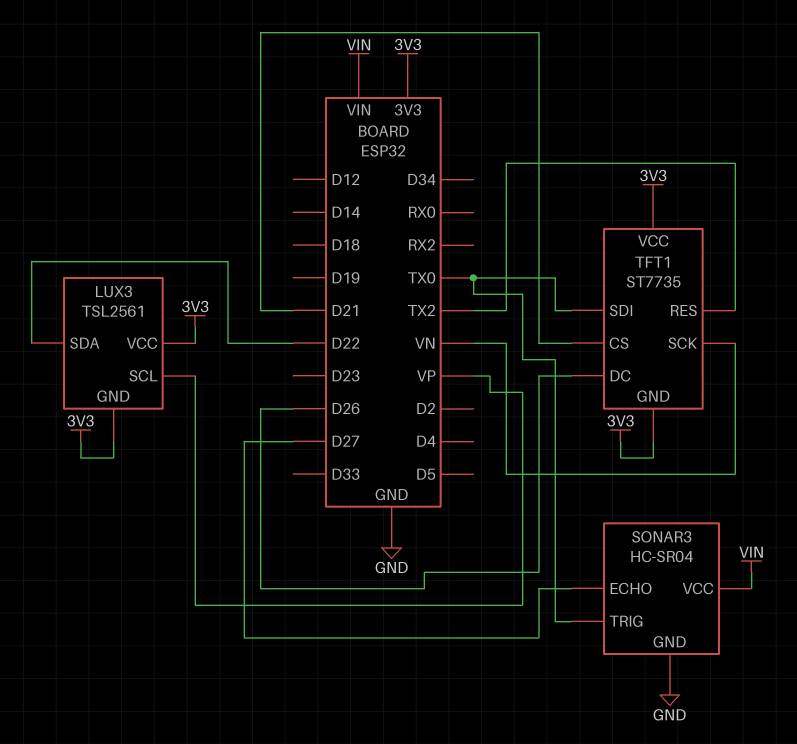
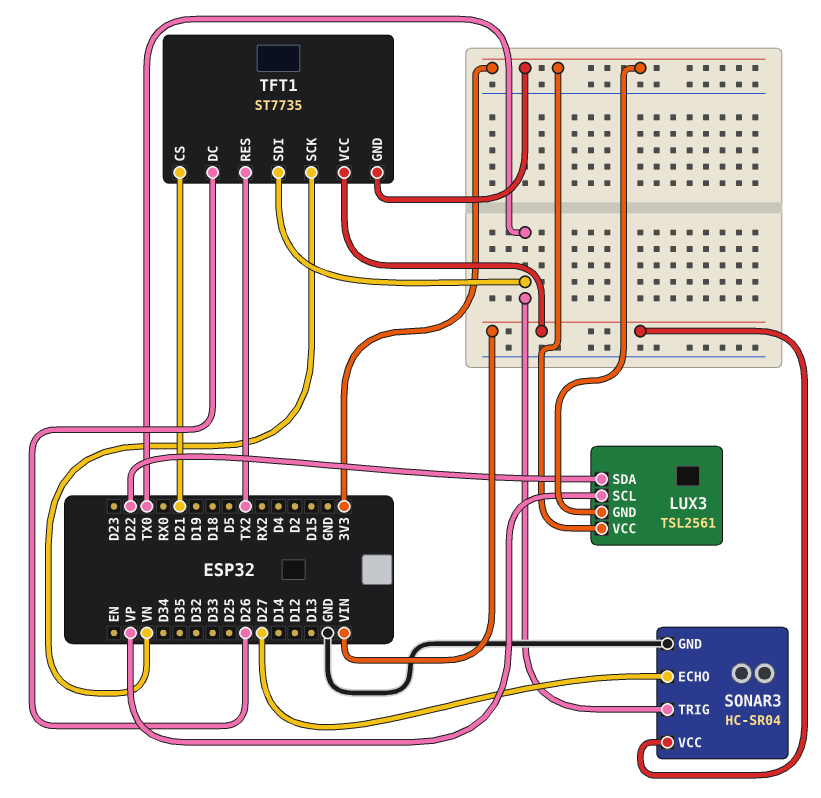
TFT1 pin VCC: 3V3 -> VIN

